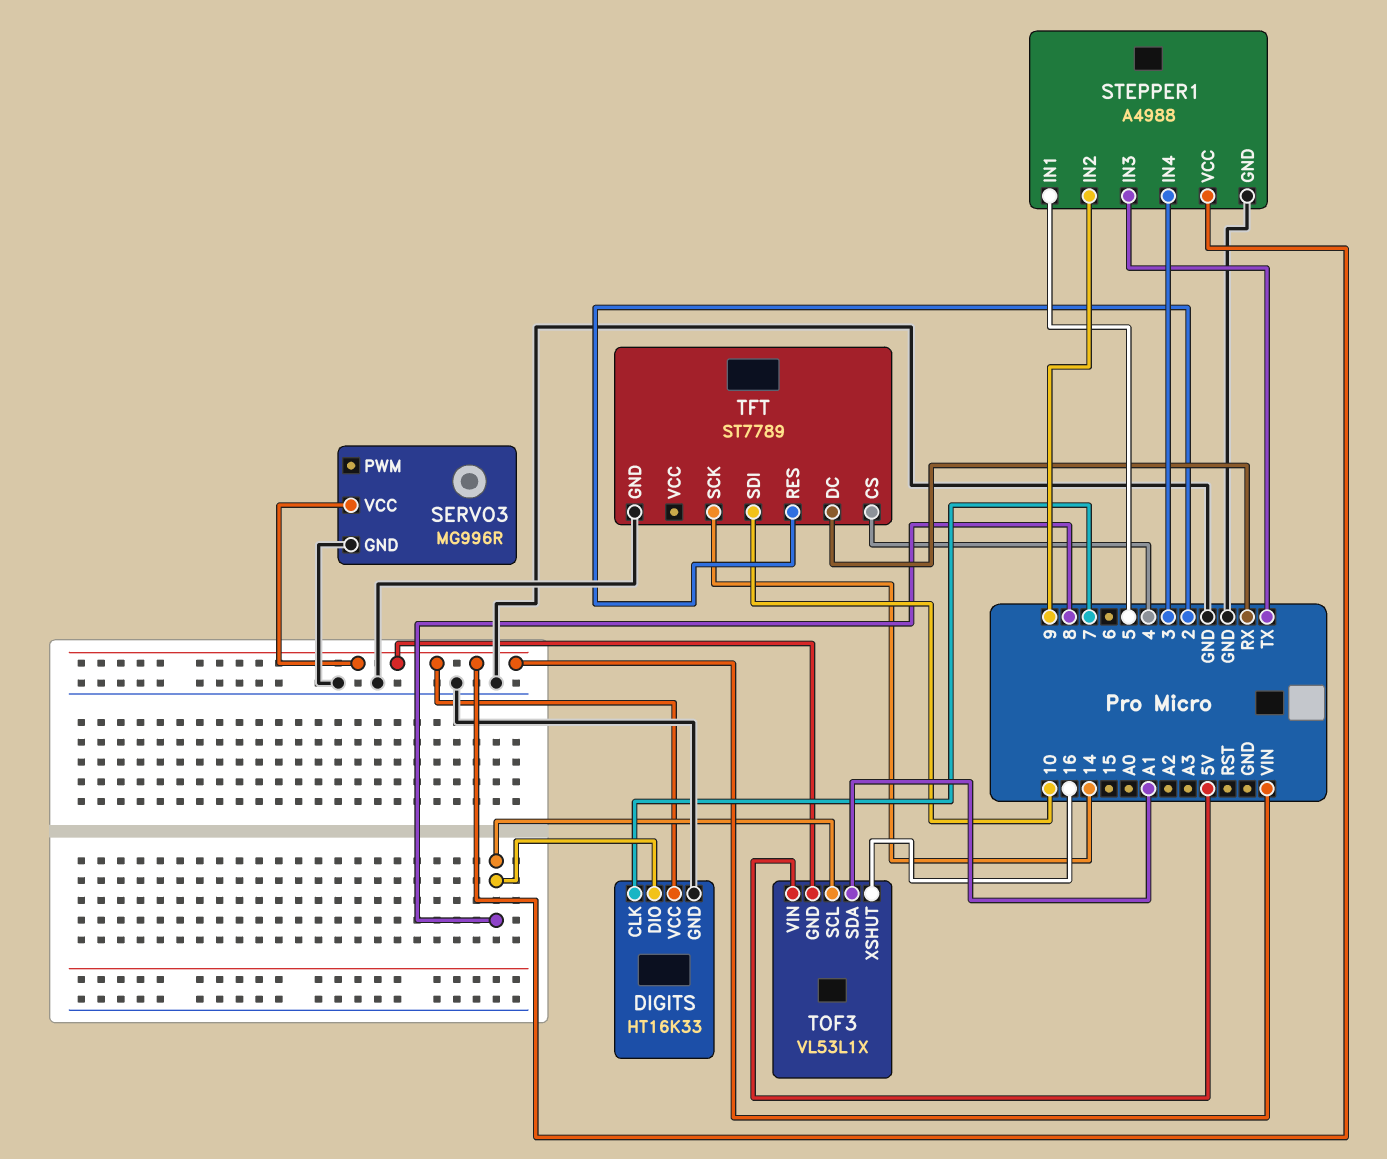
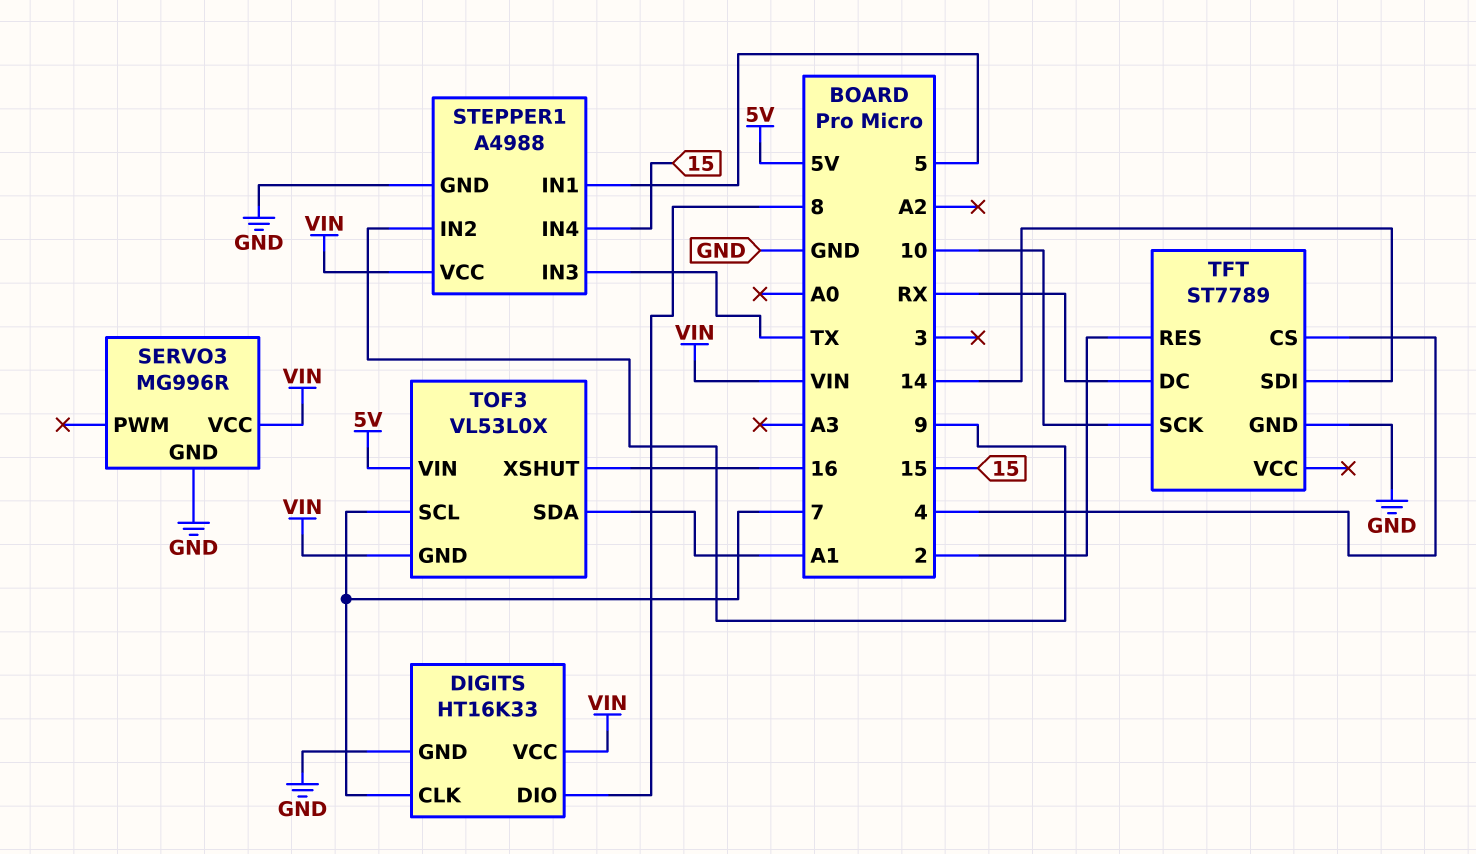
STEPPER1 pin IN4: 3 -> 15
TFT pin SCK: 14 -> 10
TFT pin SDI: 10 -> 14
TOF3: VL53L1X -> VL53L0X
TOF3 pin SCL: 8 -> 7

